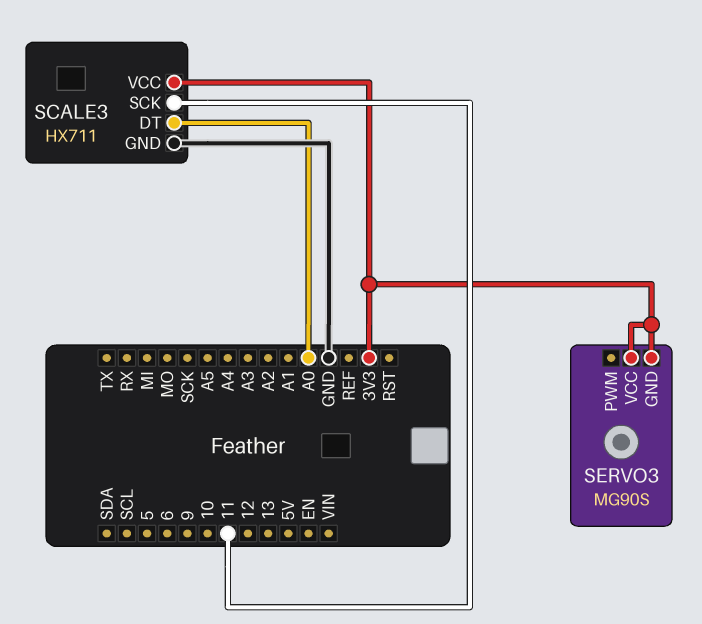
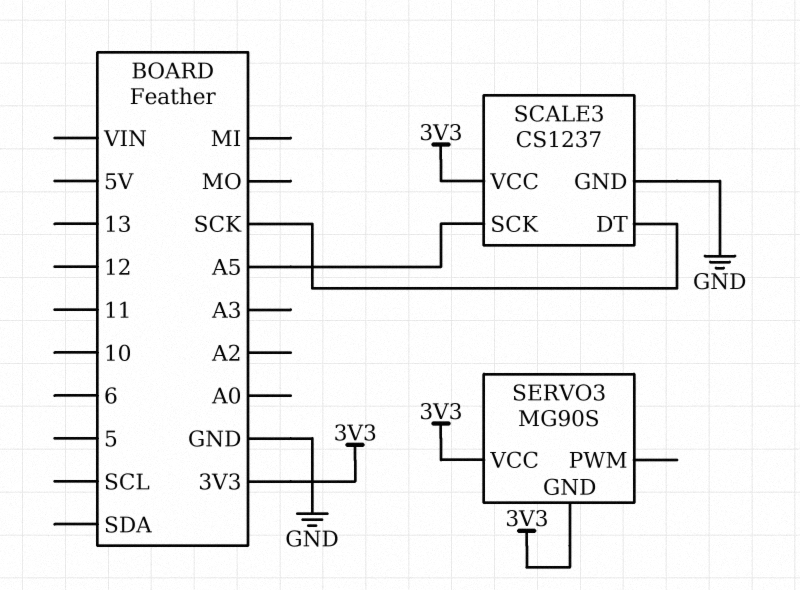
SCALE3: HX711 -> CS1237
SCALE3 pin DT: A0 -> SCK
SCALE3 pin SCK: 11 -> A5

